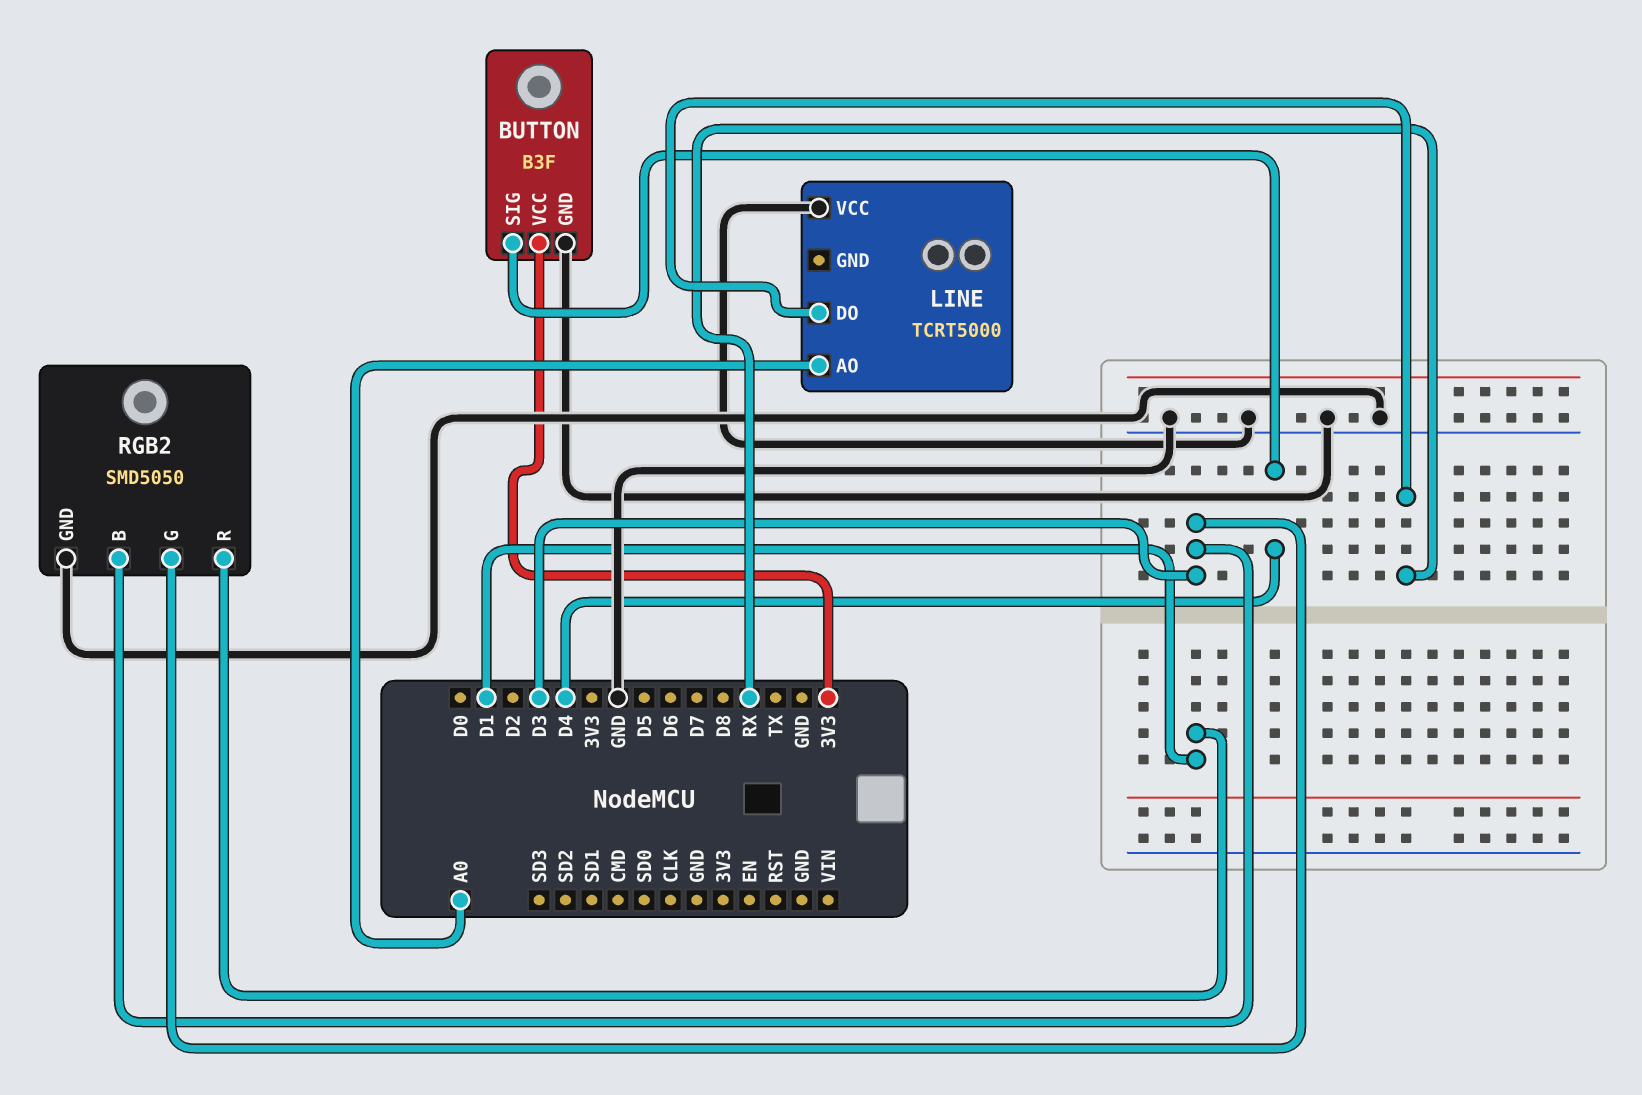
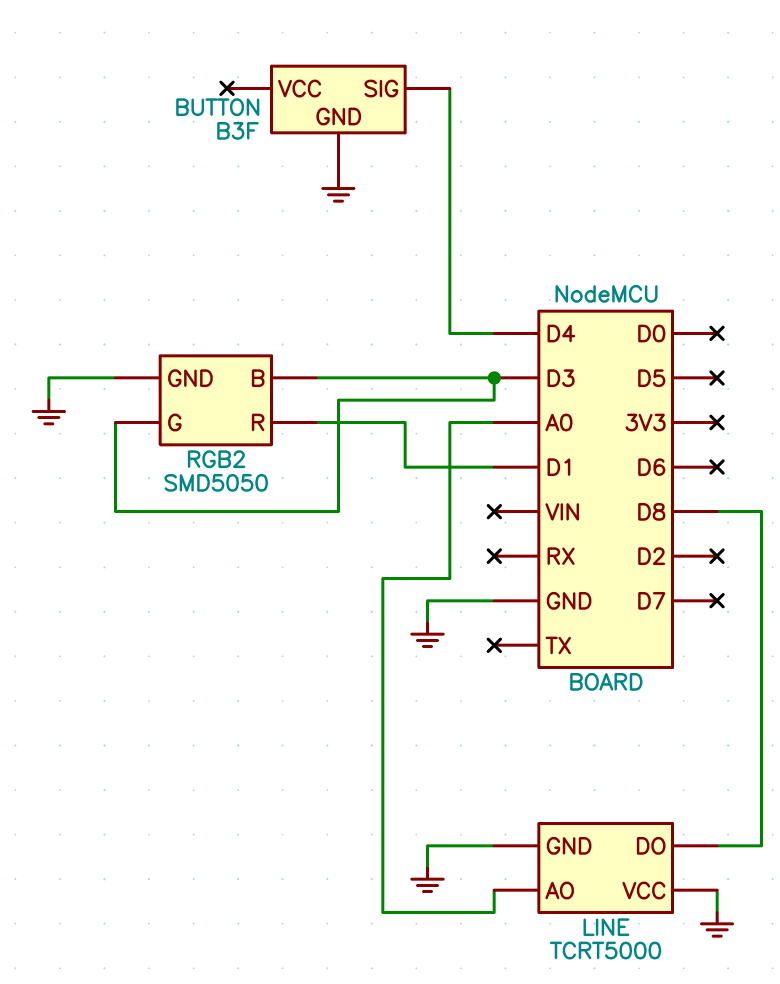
BUTTON pin VCC: 3V3 -> none
LINE pin DO: RX -> D8
LINE pin GND: none -> GND

